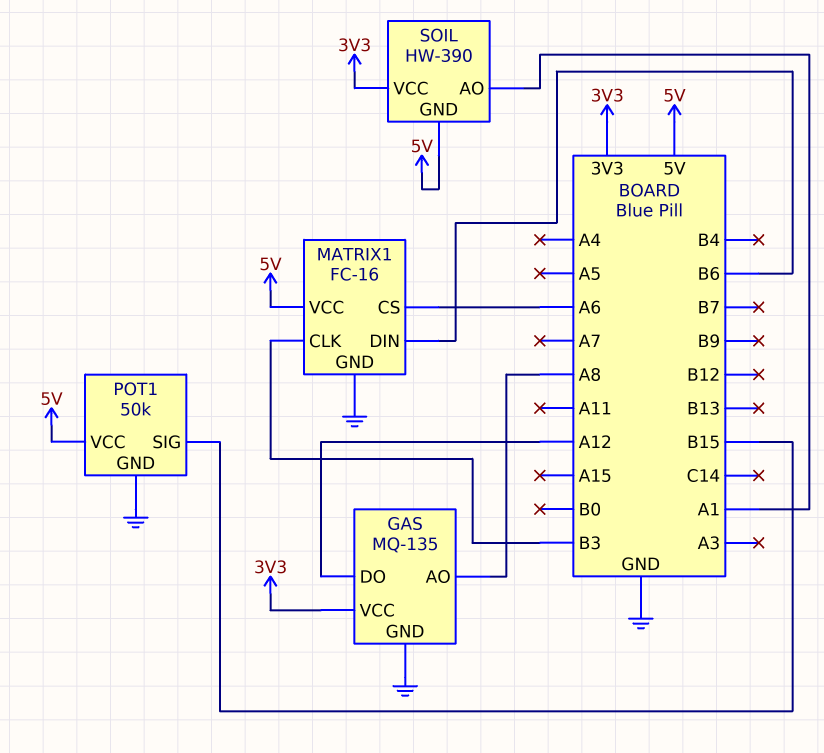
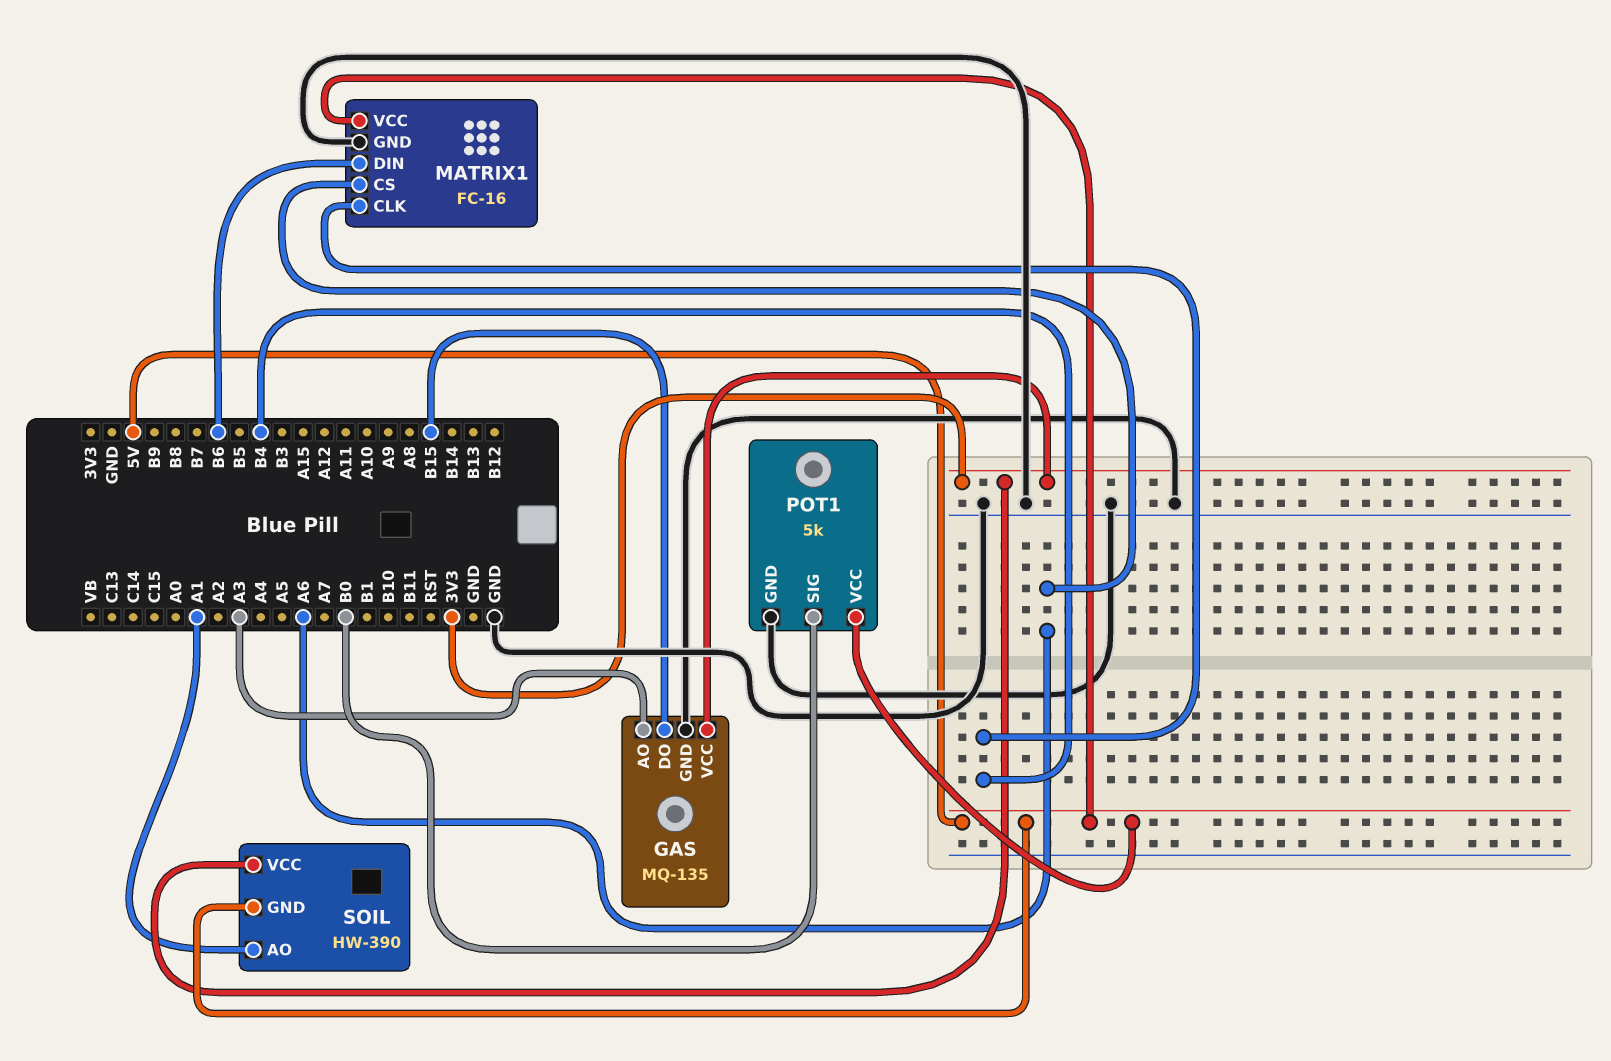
GAS pin AO: A8 -> A3
GAS pin DO: A12 -> B15
MATRIX1 pin CLK: B3 -> B4
POT1: 50k -> 5k
POT1 pin SIG: B15 -> B0

